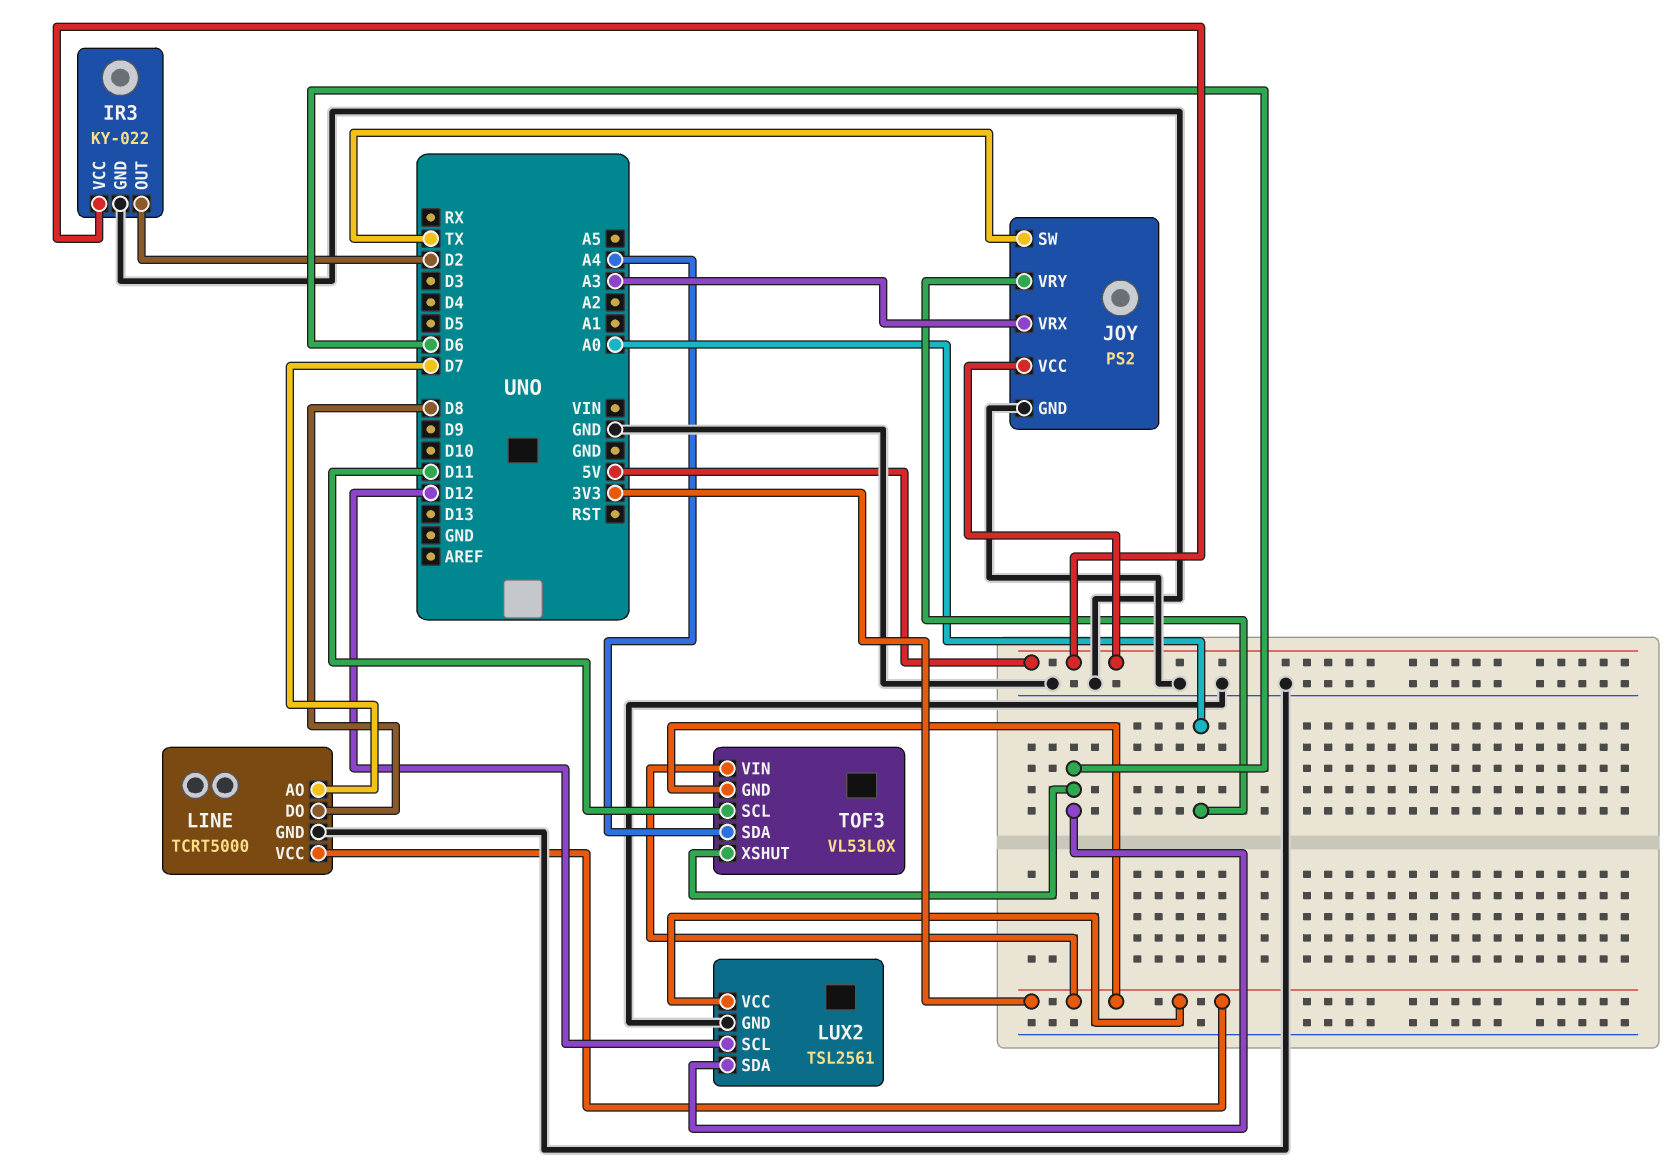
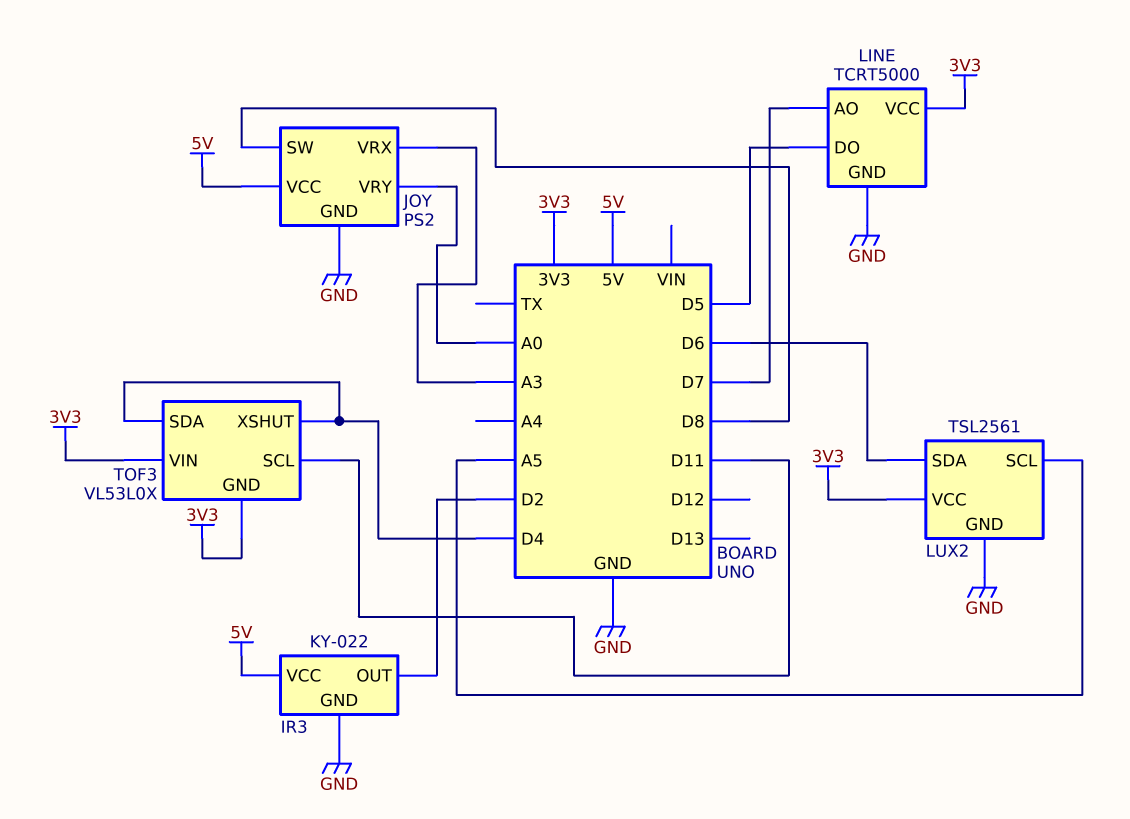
JOY pin SW: TX -> D8
LINE pin DO: D8 -> D5
LUX2 pin SCL: D12 -> A5
TOF3 pin SDA: A4 -> D4
TOF3 pin XSHUT: D6 -> D4

